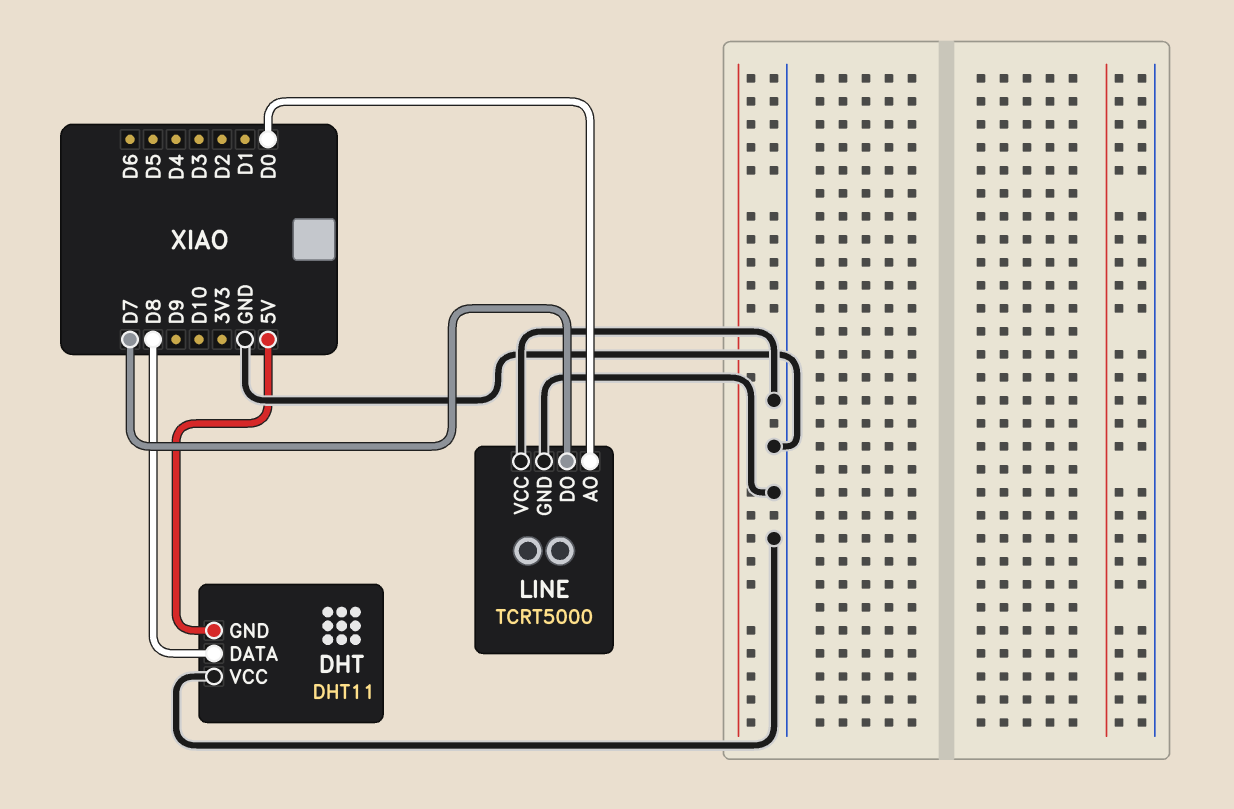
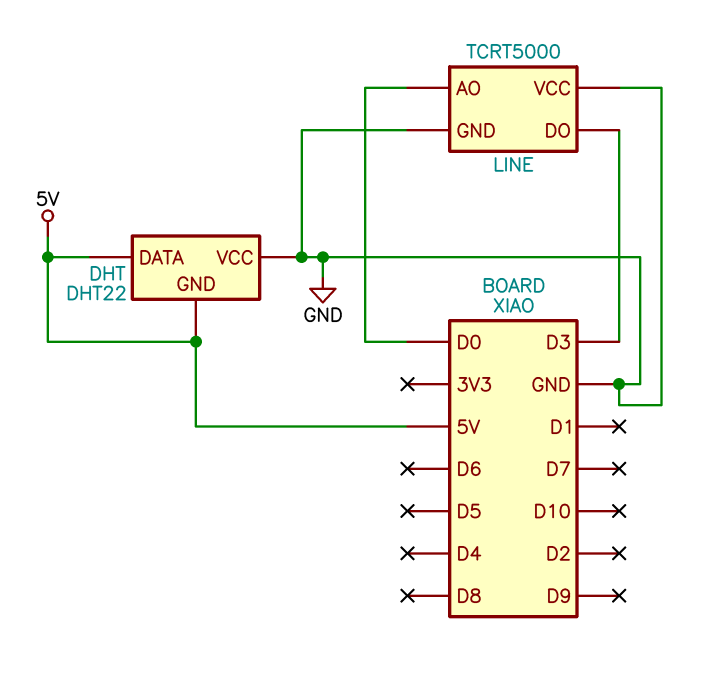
DHT: DHT11 -> DHT22
DHT pin DATA: D8 -> 5V
LINE pin DO: D7 -> D3

